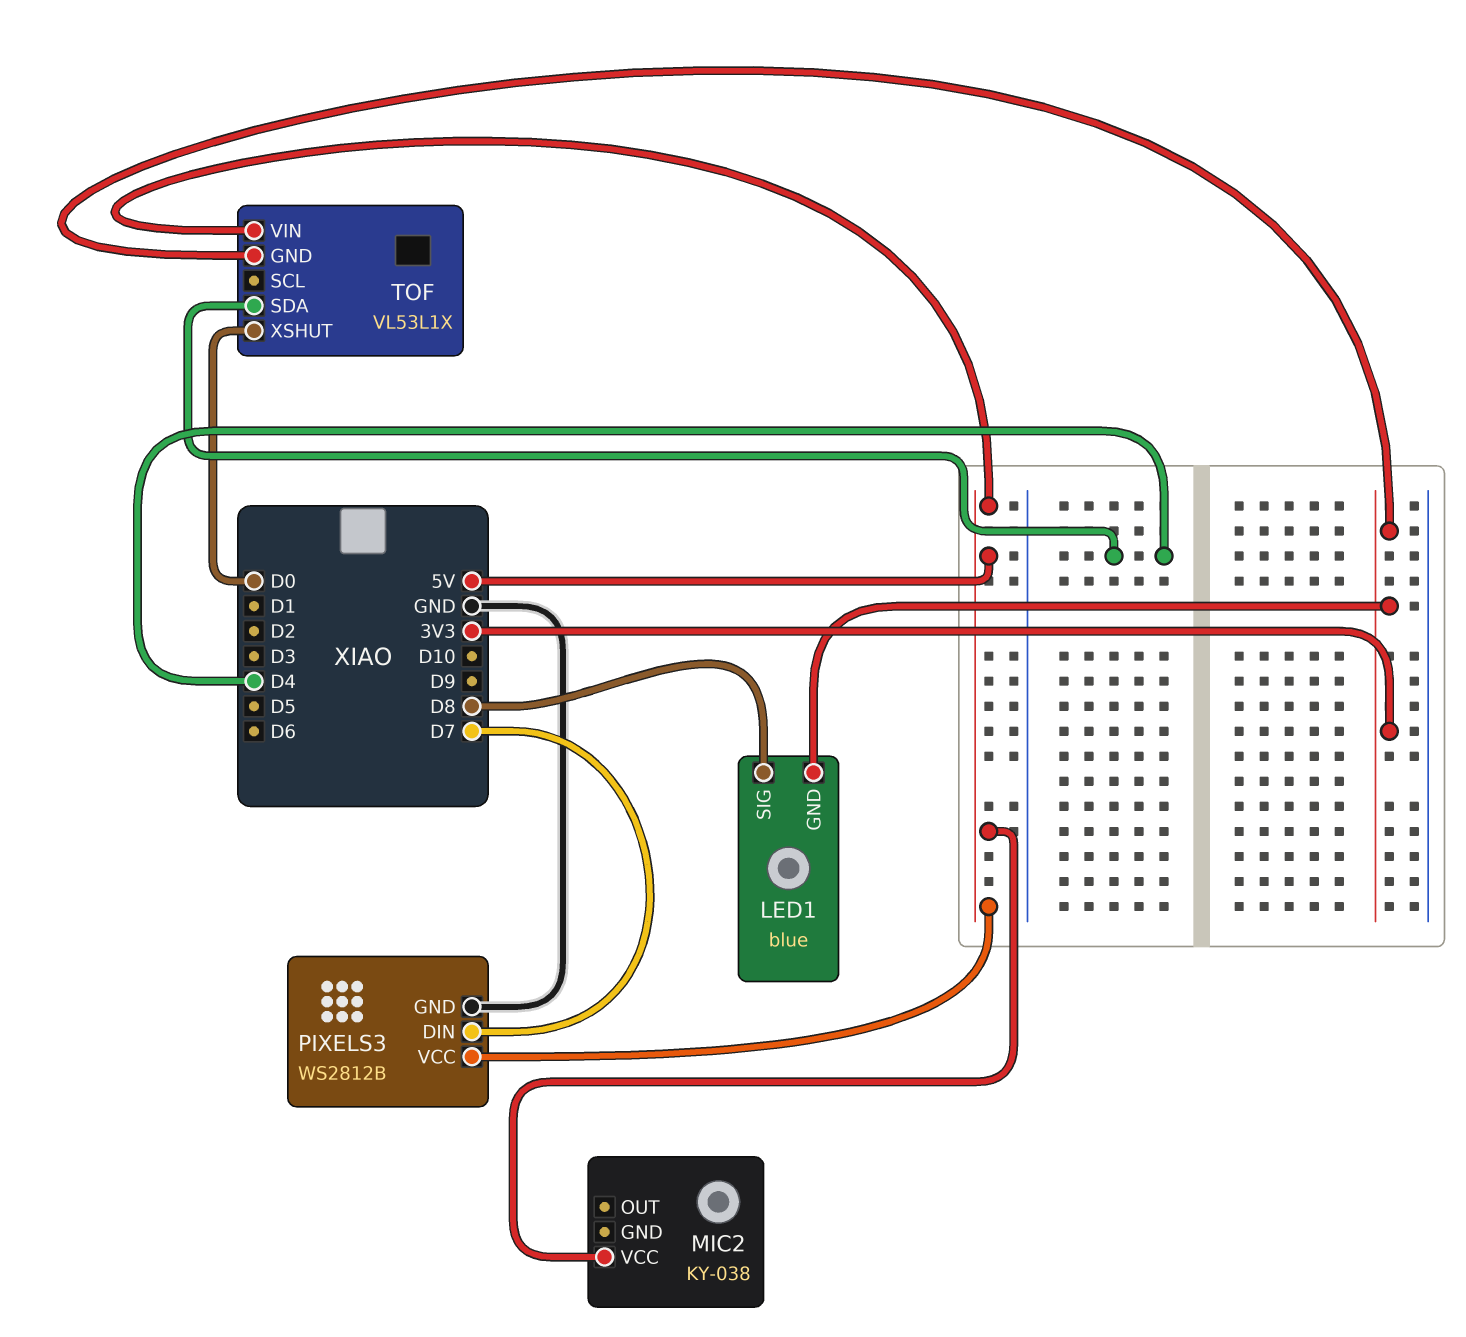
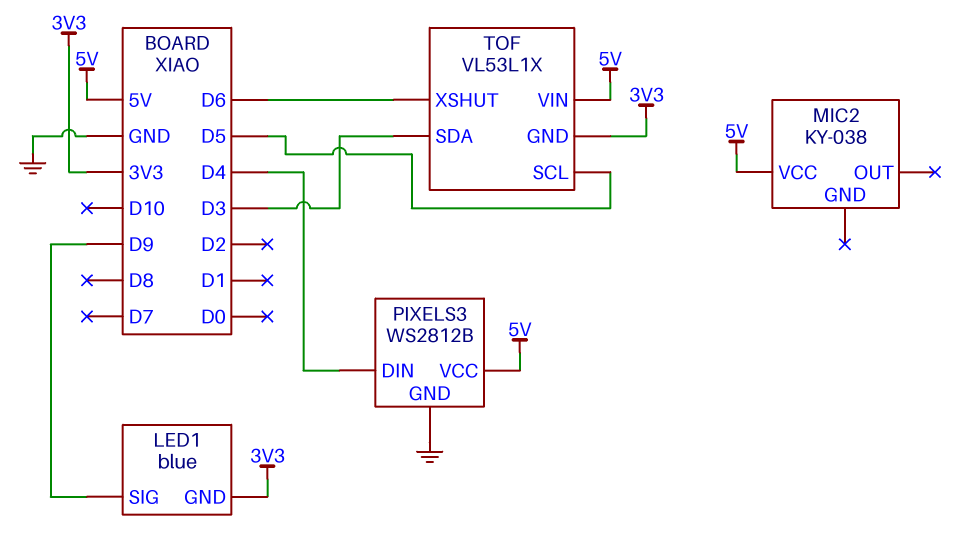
LED1 pin SIG: D8 -> D9
PIXELS3 pin DIN: D7 -> D4
TOF pin SCL: none -> D5
TOF pin SDA: D4 -> D3
TOF pin XSHUT: D0 -> D6

